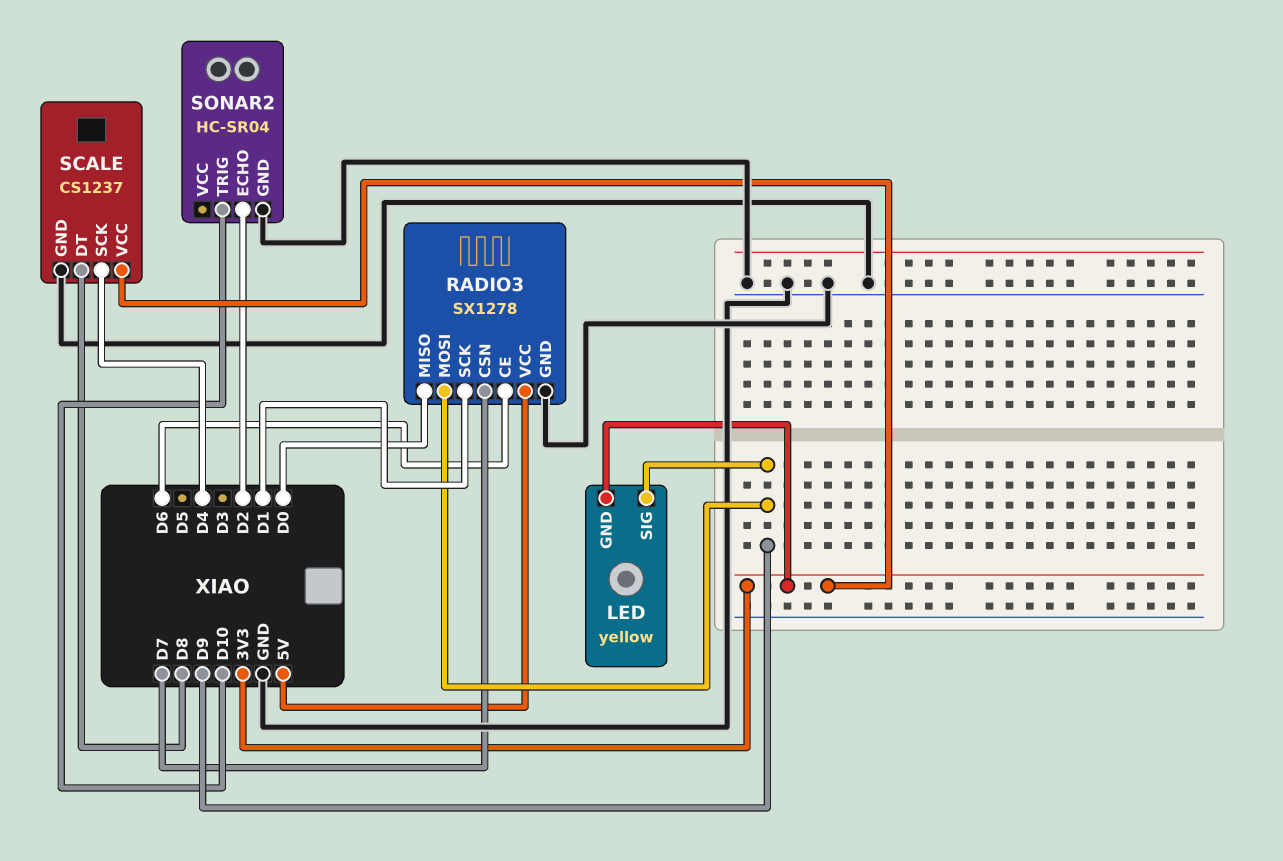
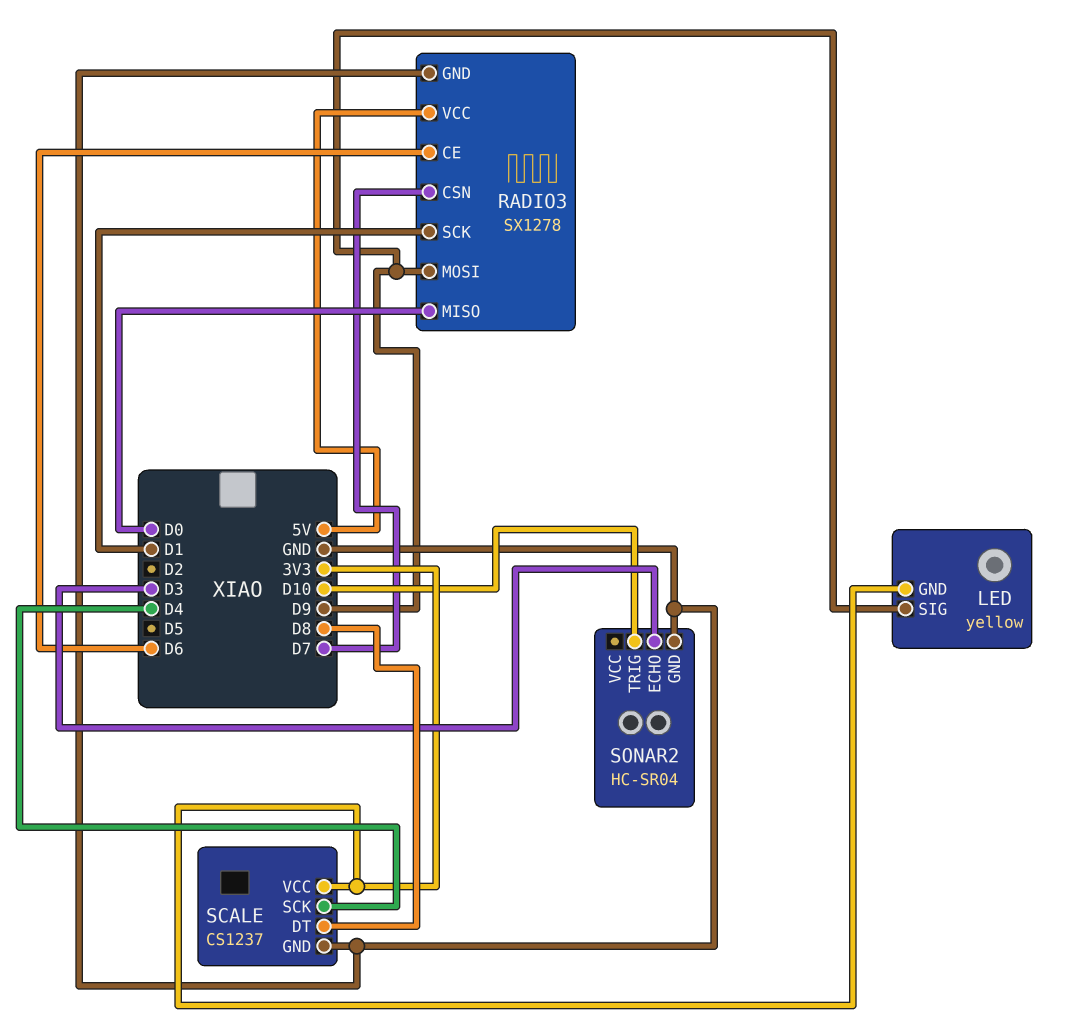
SONAR2 pin ECHO: D2 -> D3

